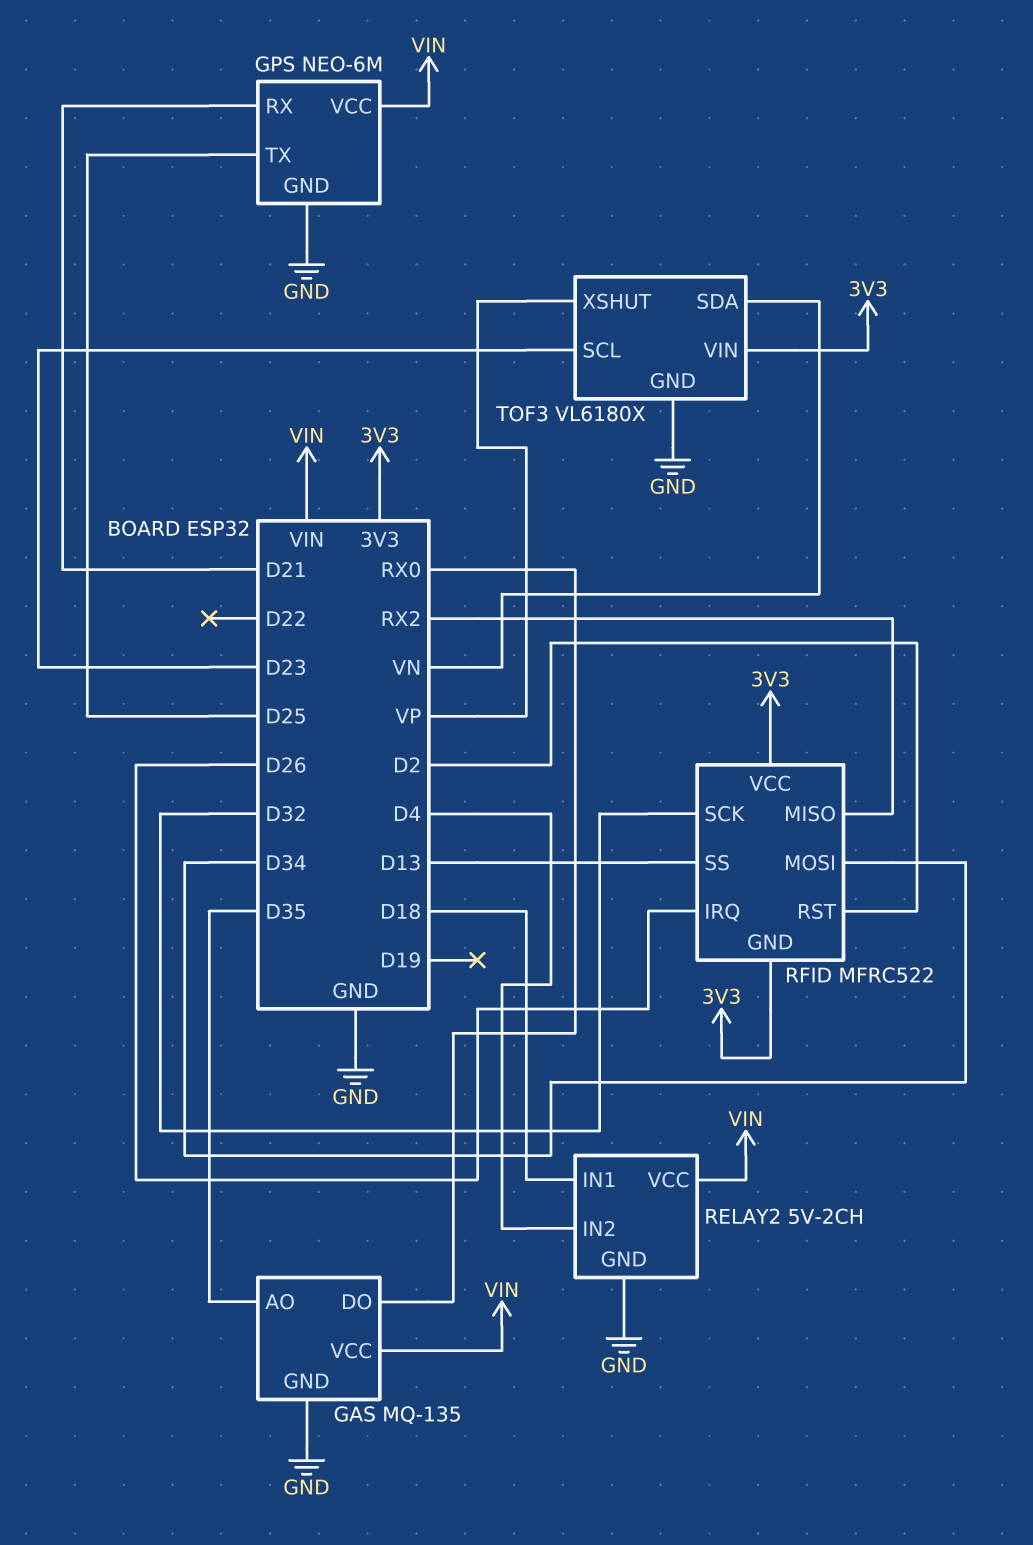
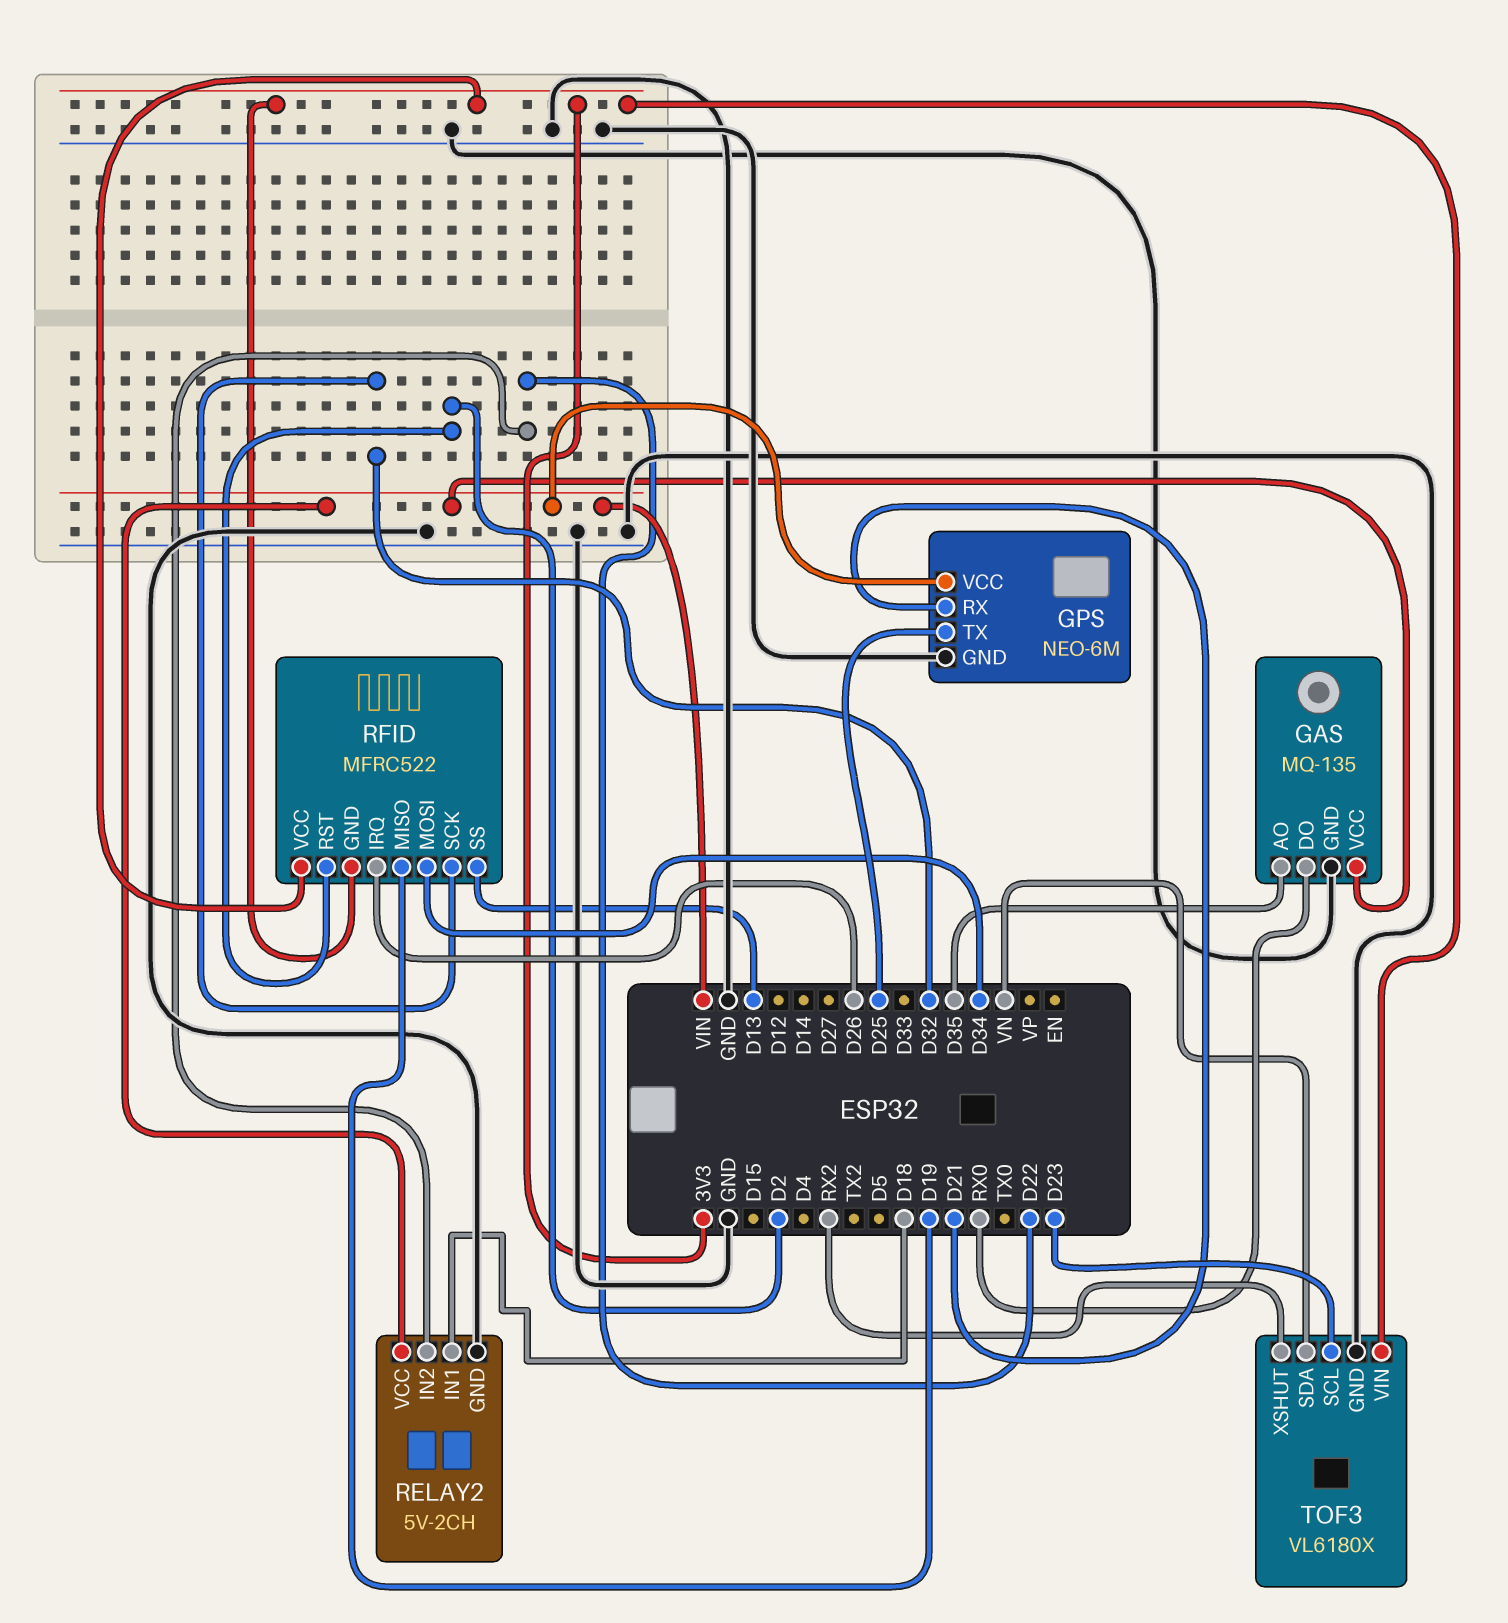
RELAY2 pin IN2: D4 -> D22
RFID pin MISO: RX2 -> D19
TOF3 pin XSHUT: VP -> RX2

